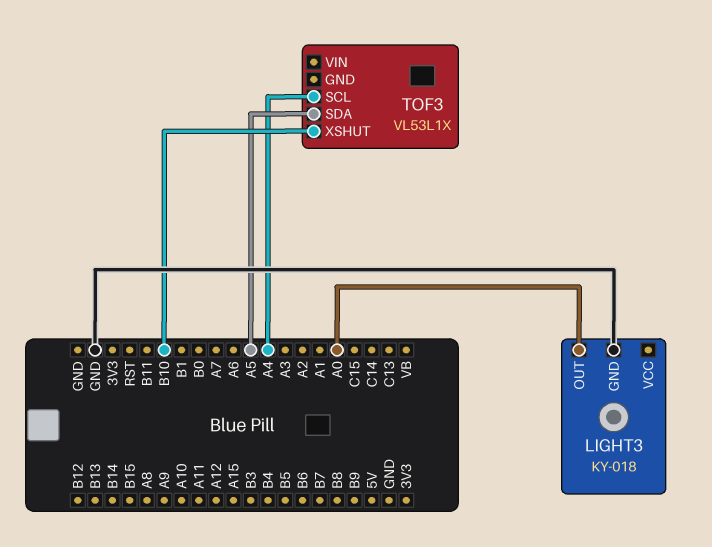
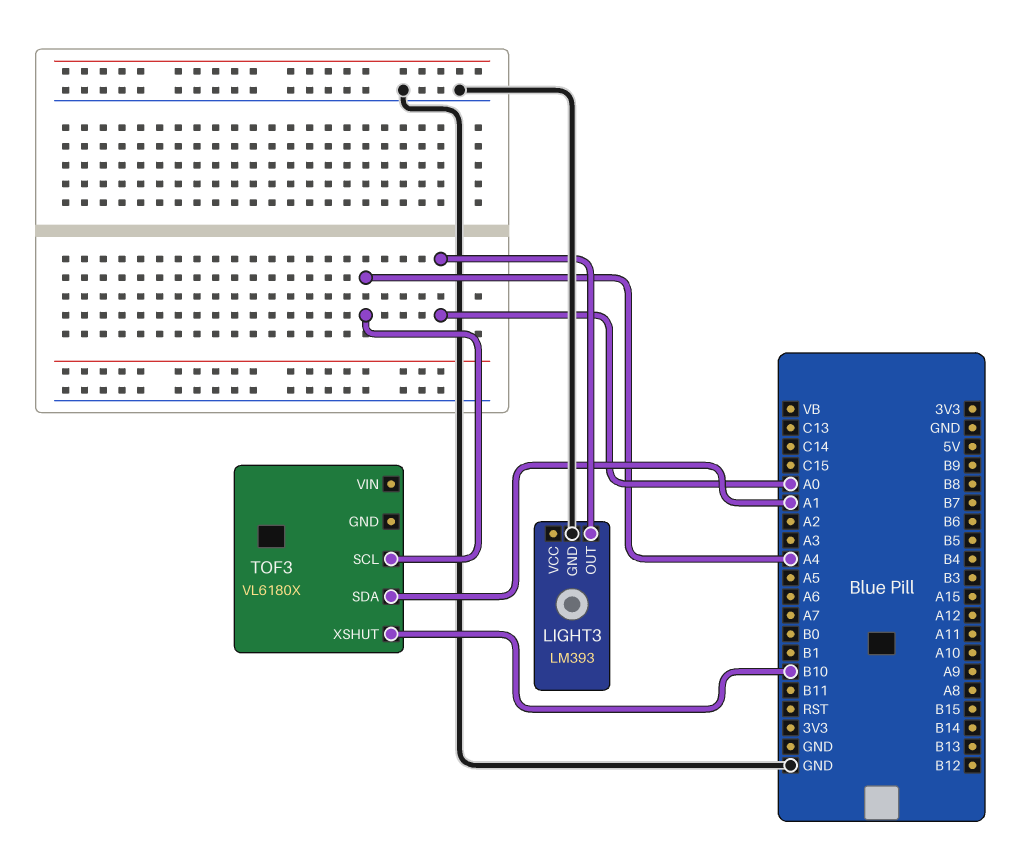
LIGHT3: KY-018 -> LM393
TOF3: VL53L1X -> VL6180X
TOF3 pin SDA: A5 -> A1

